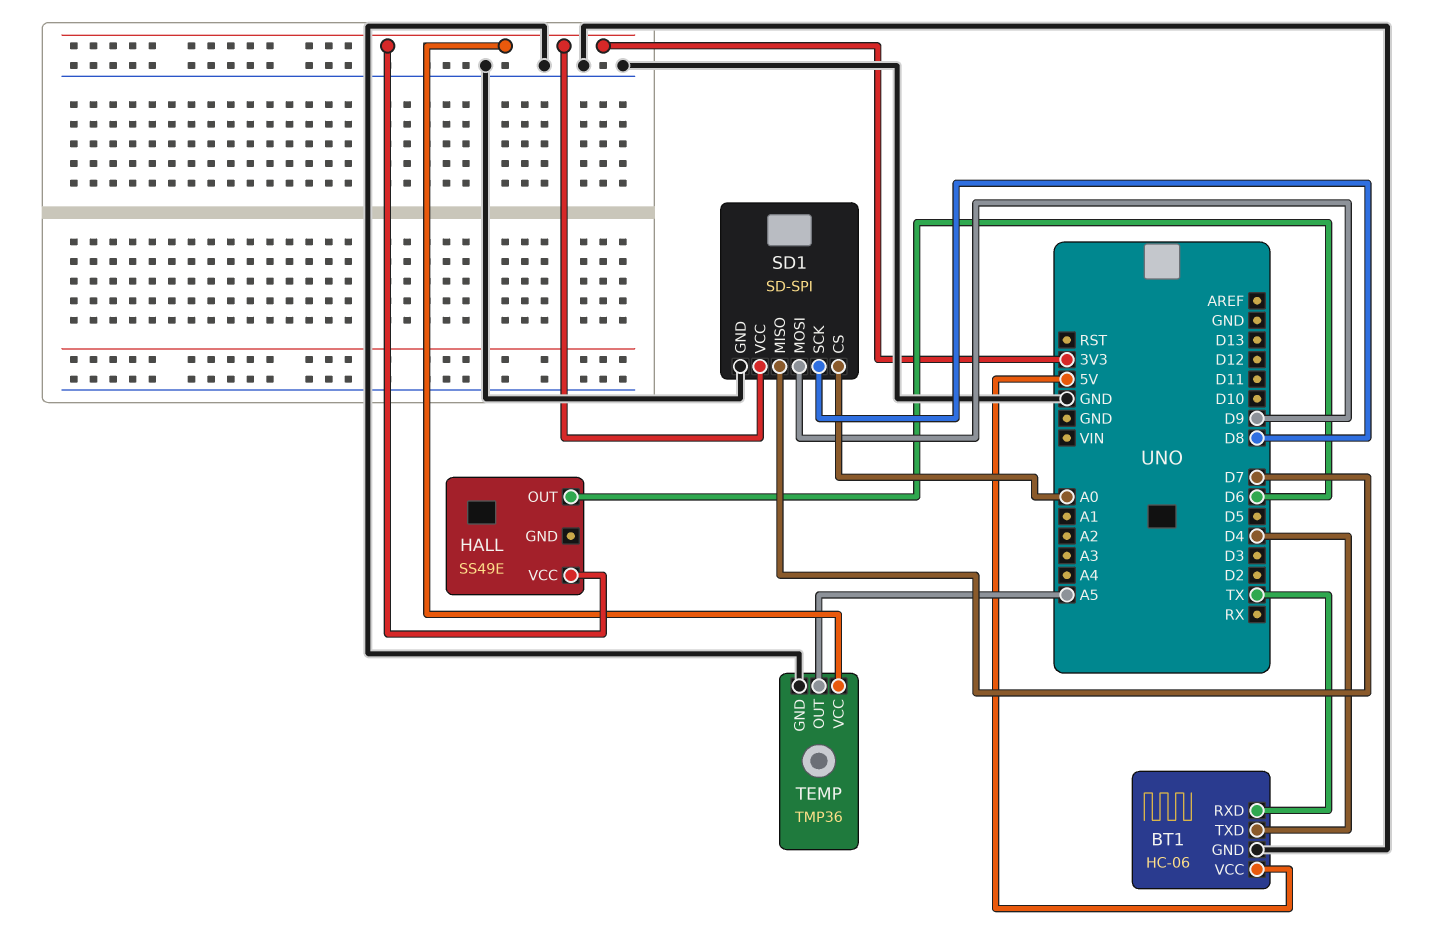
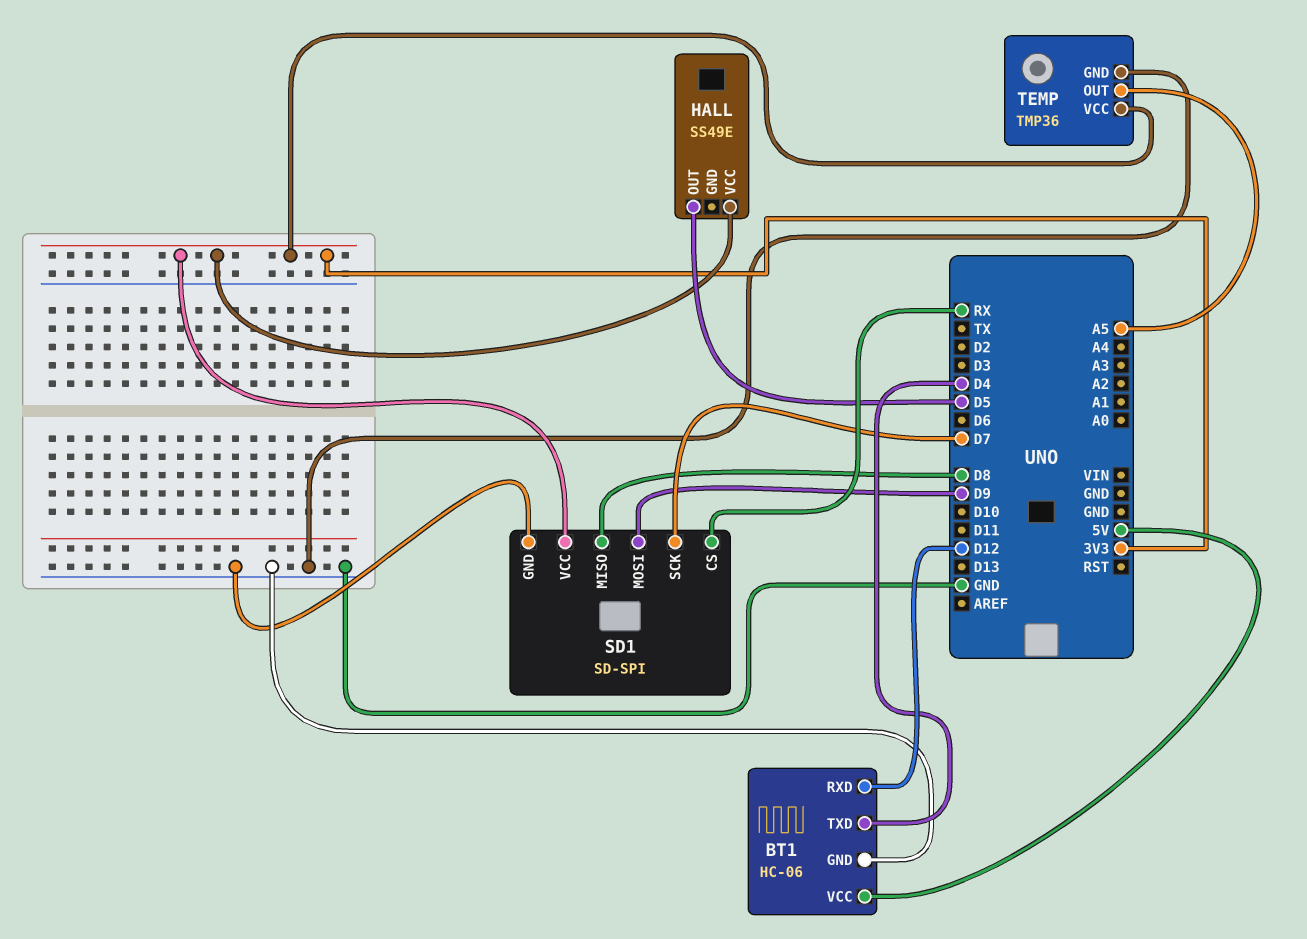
BT1 pin RXD: TX -> D12
HALL pin OUT: D6 -> D5
SD1 pin CS: A0 -> RX
SD1 pin MISO: D7 -> D8
SD1 pin SCK: D8 -> D7

